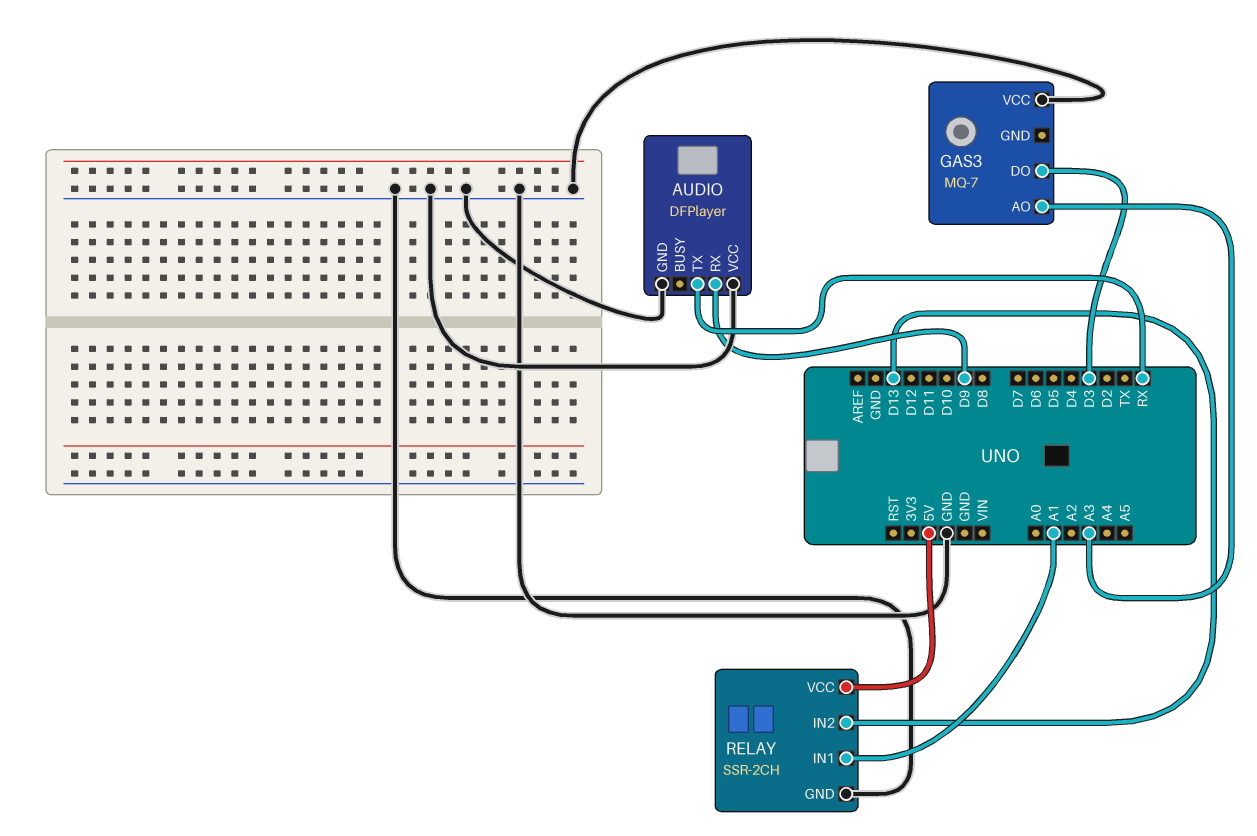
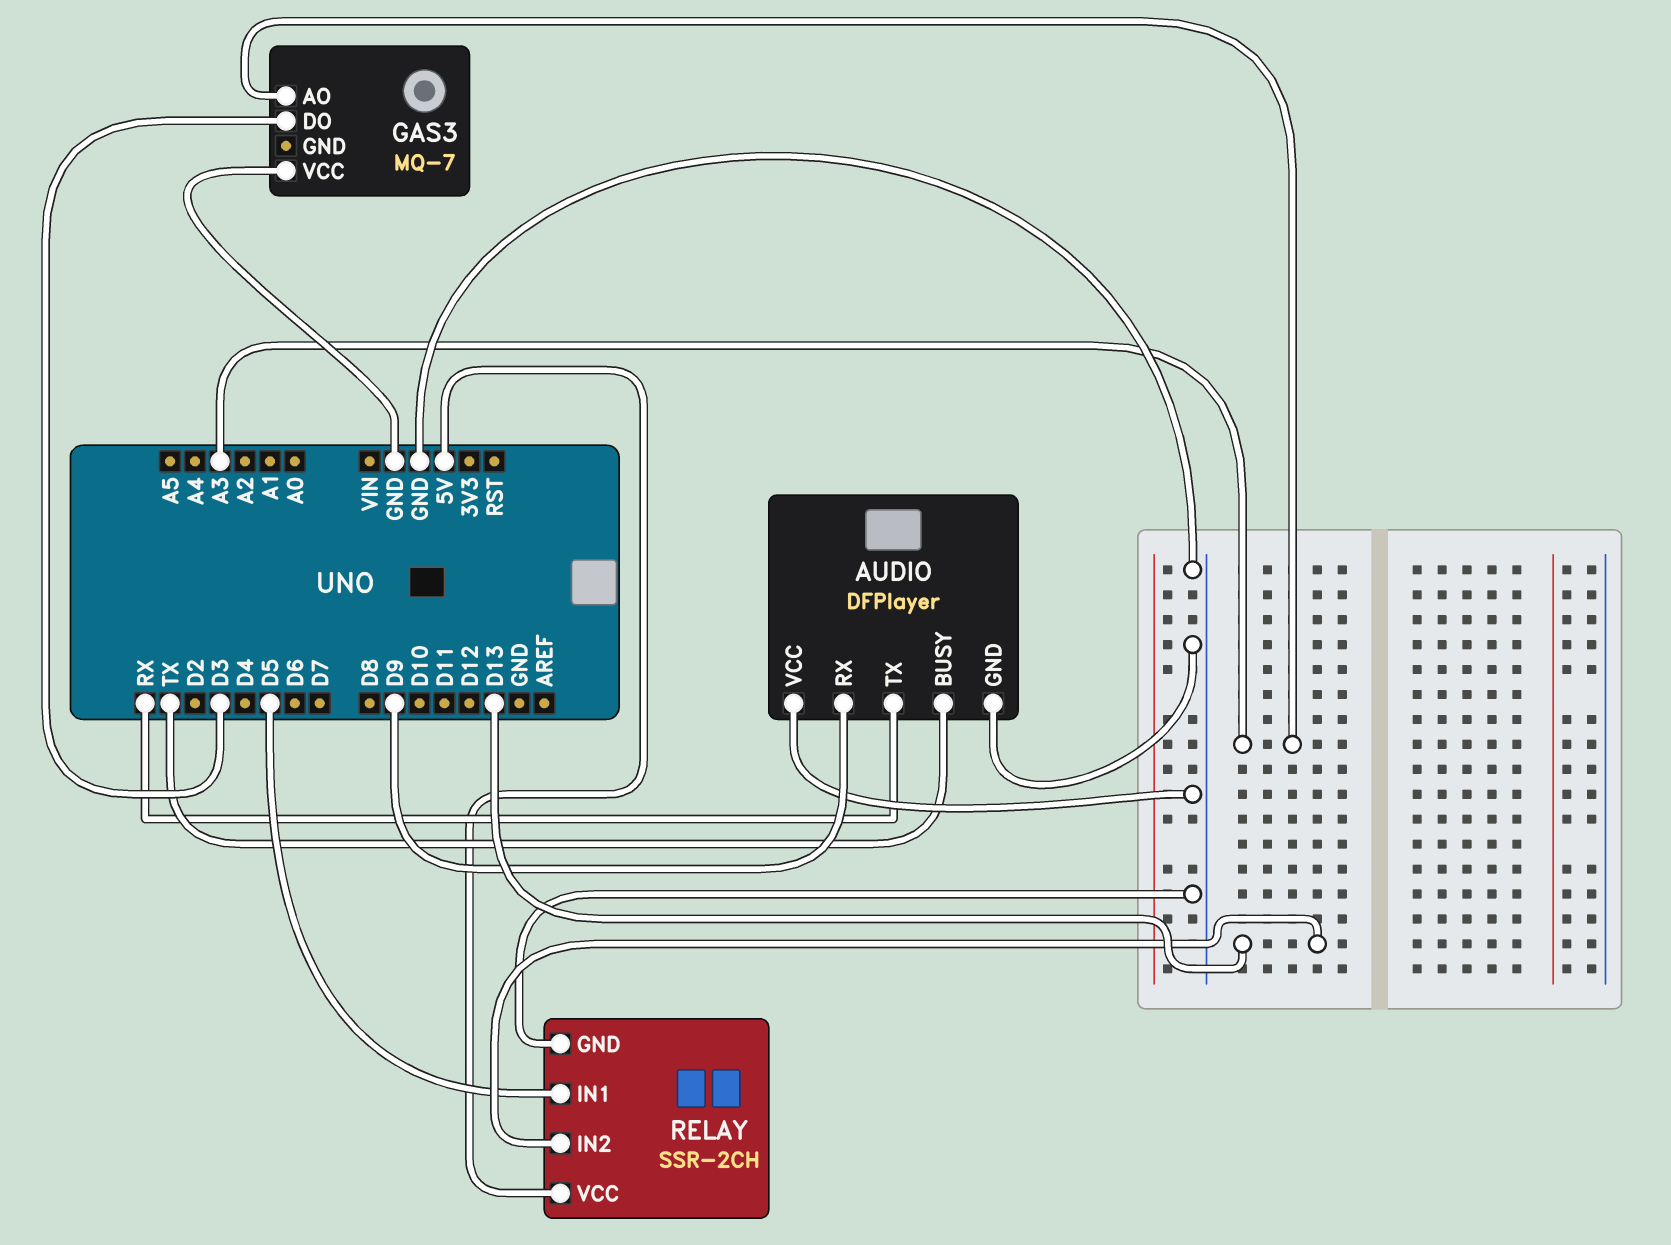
AUDIO pin BUSY: none -> TX
RELAY pin IN1: A1 -> D5

